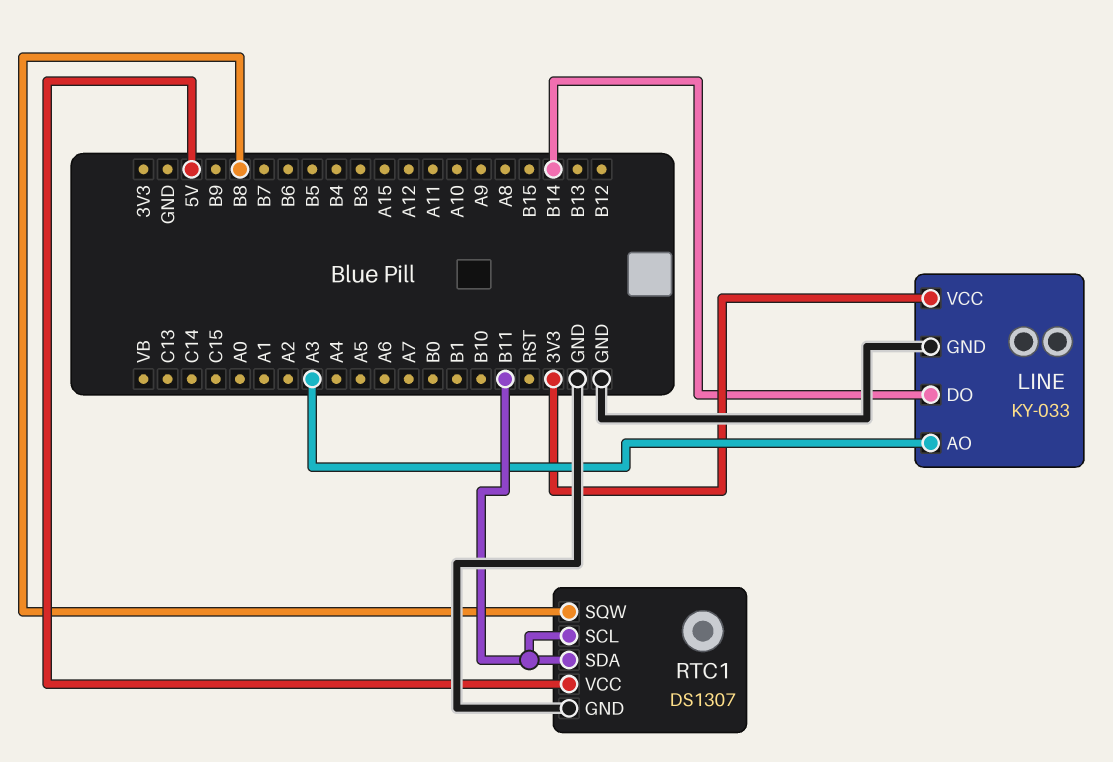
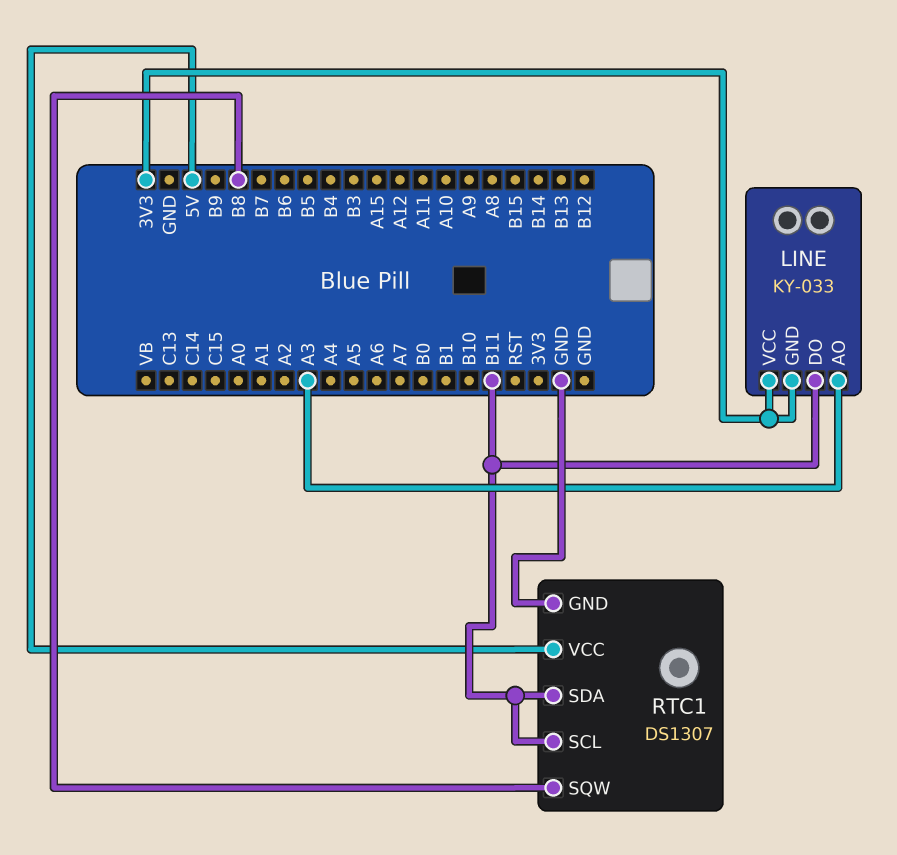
LINE pin DO: B14 -> B11
LINE pin GND: GND -> 3V3

